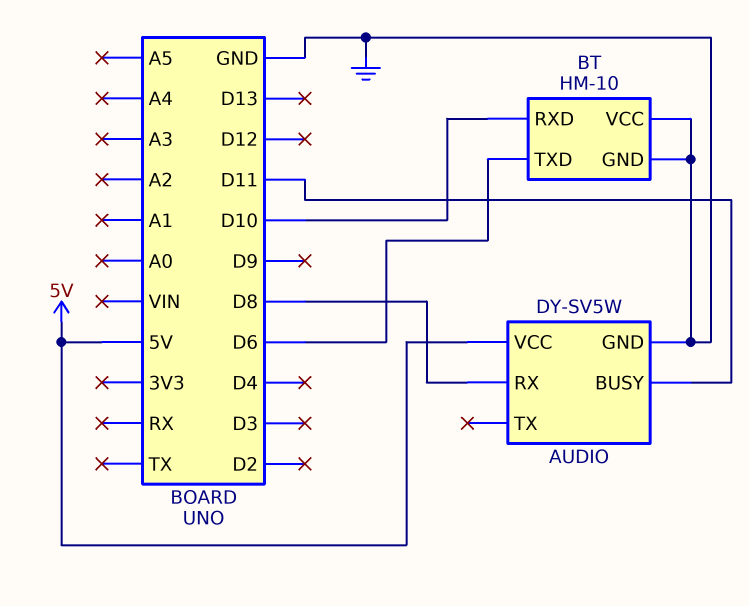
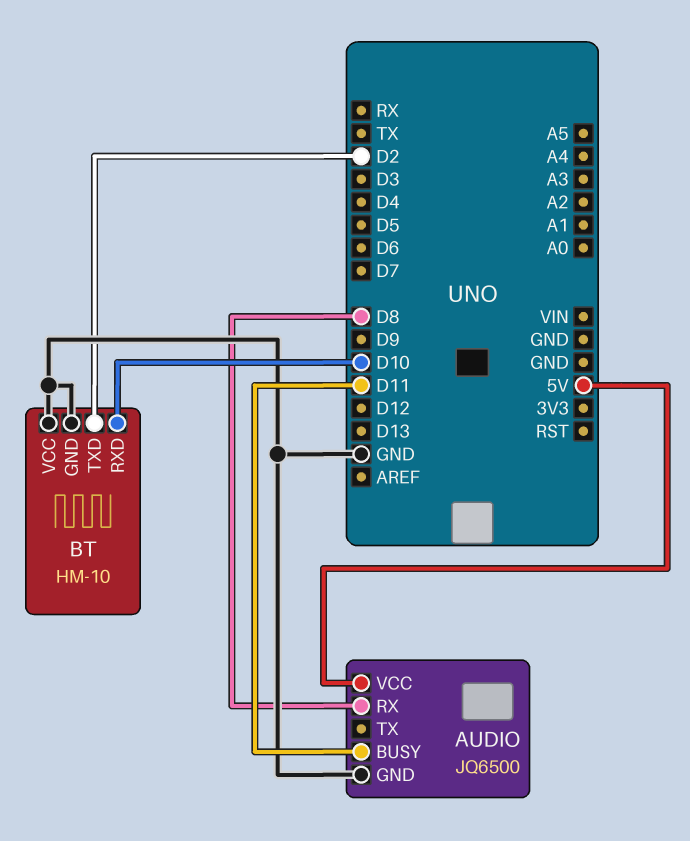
AUDIO: DY-SV5W -> JQ6500
BT pin TXD: D6 -> D2

